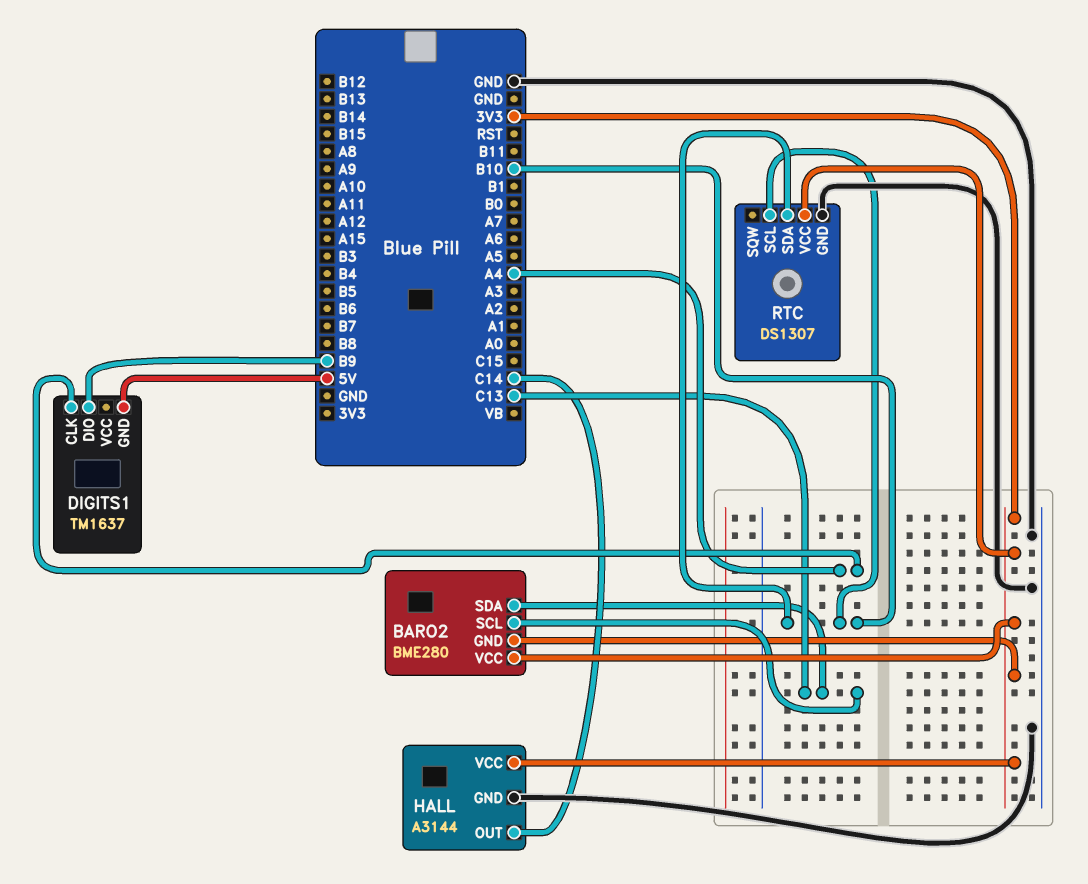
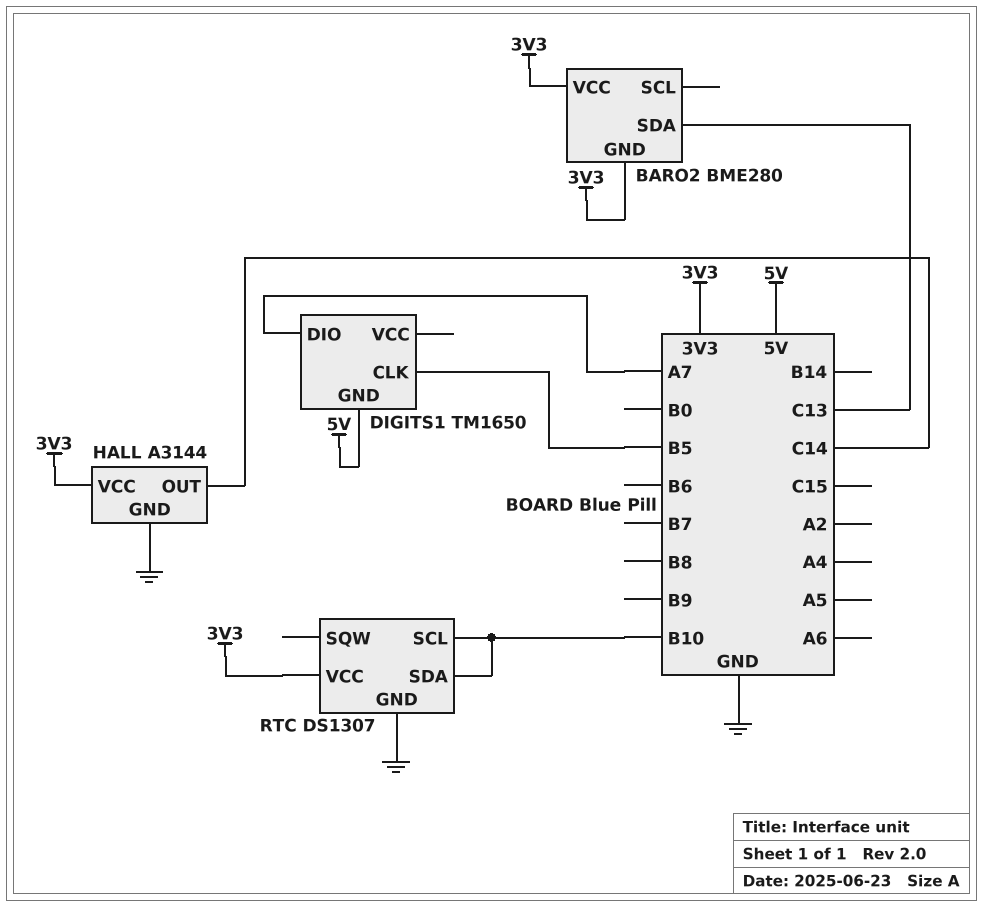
BARO2 pin SCL: C13 -> none
DIGITS1: TM1637 -> TM1650
DIGITS1 pin CLK: A4 -> B5
DIGITS1 pin DIO: B9 -> A7

